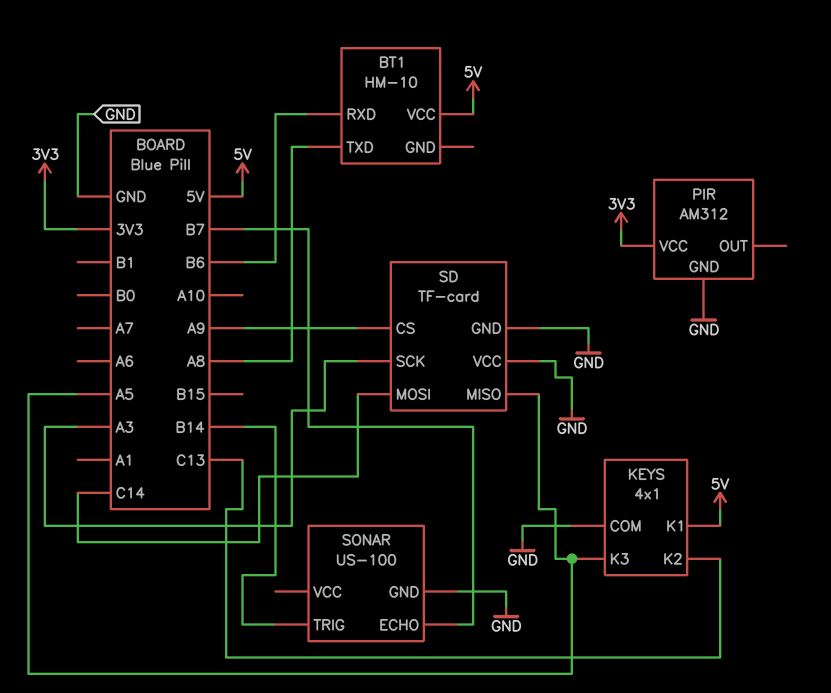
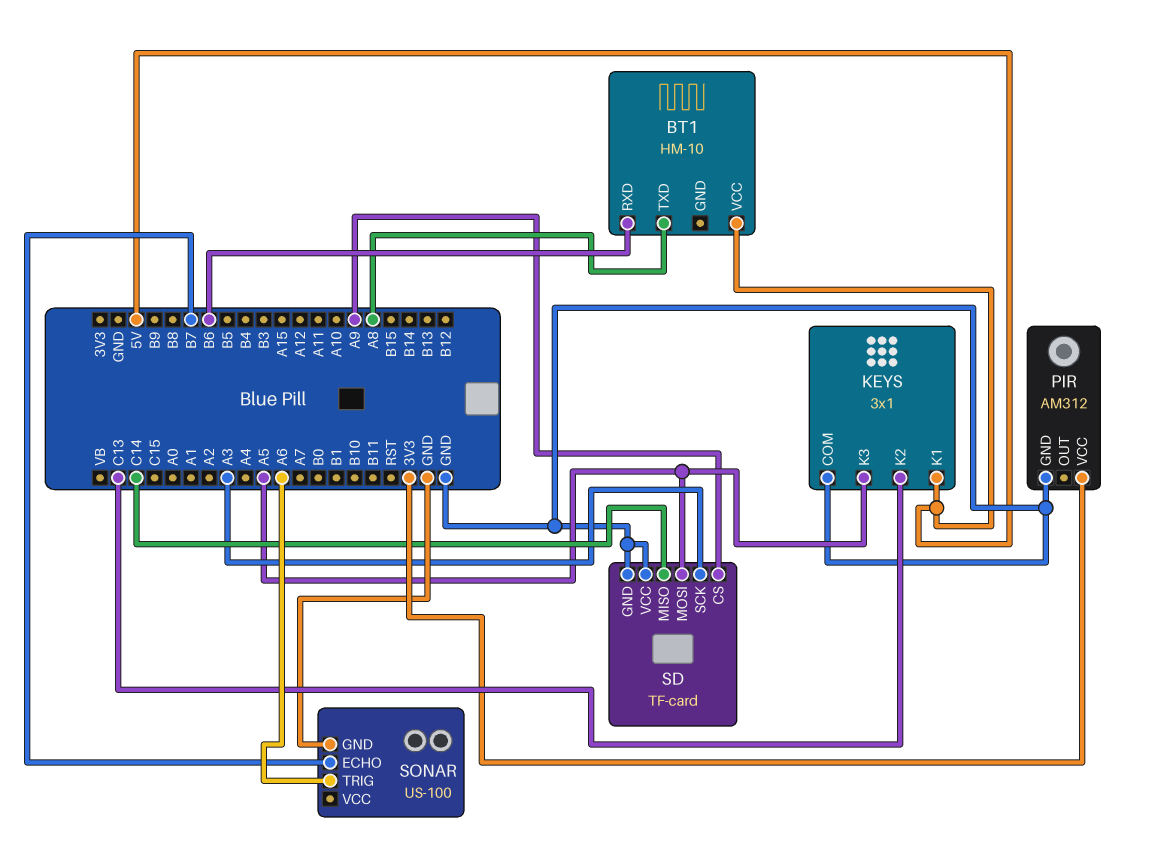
KEYS: 4x1 -> 3x1
SD pin MISO: A5 -> C14
SD pin MOSI: C14 -> A5
SONAR pin TRIG: B14 -> A6

